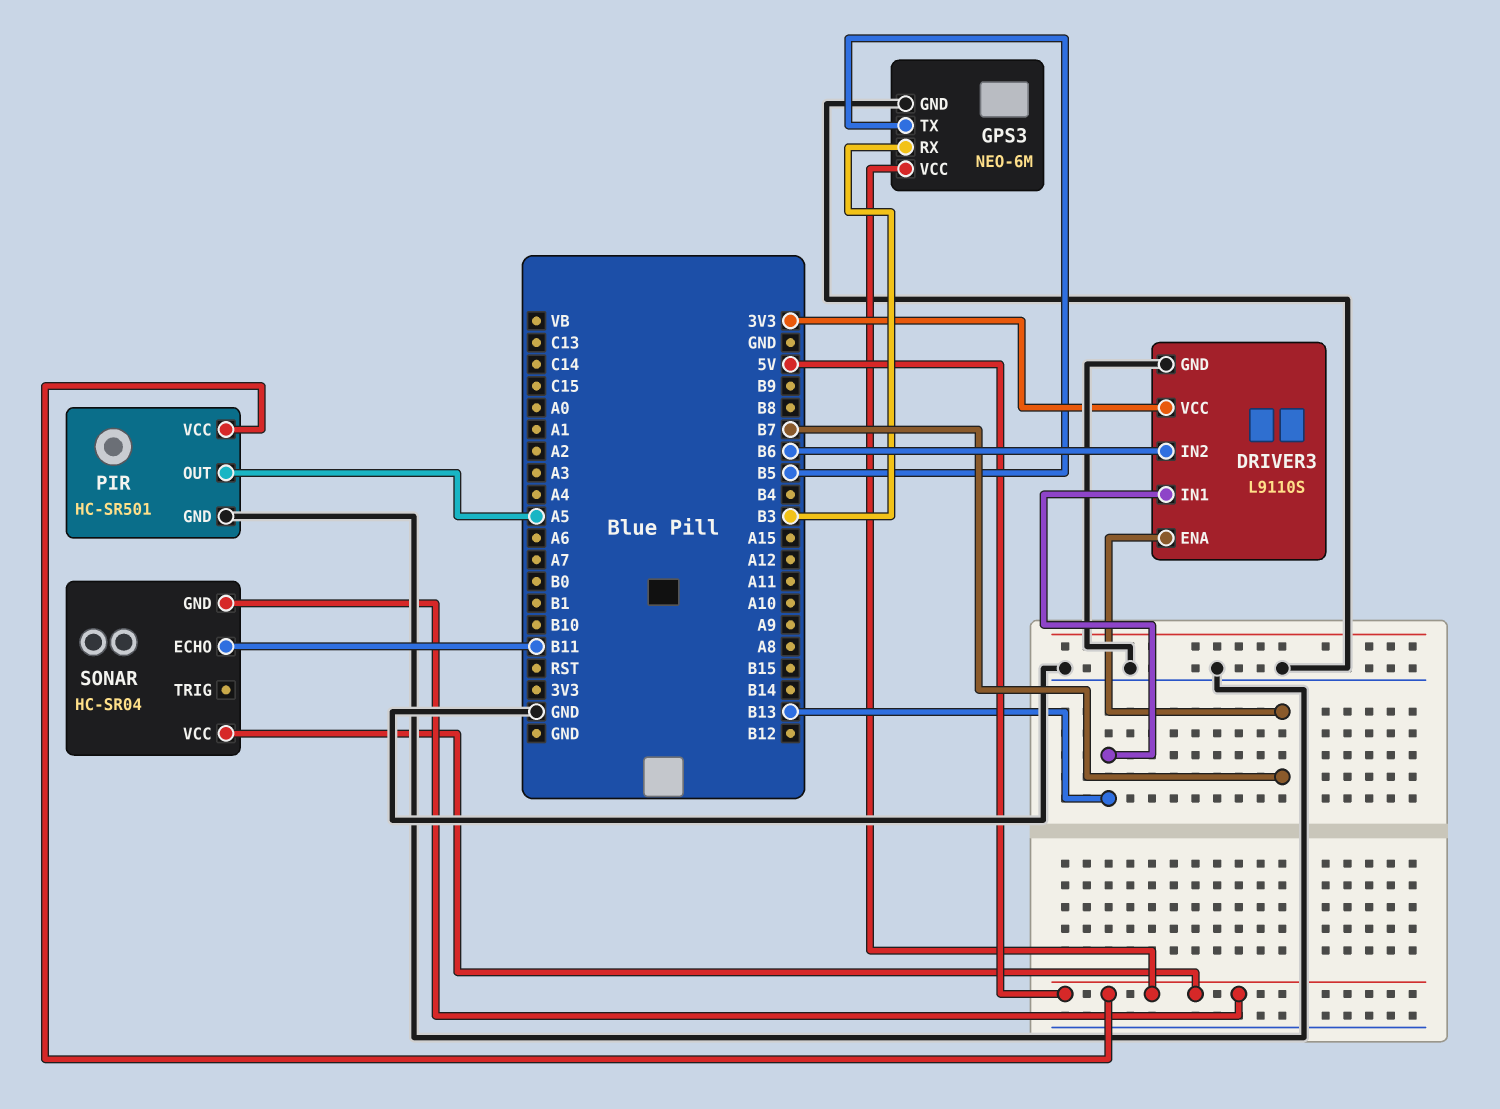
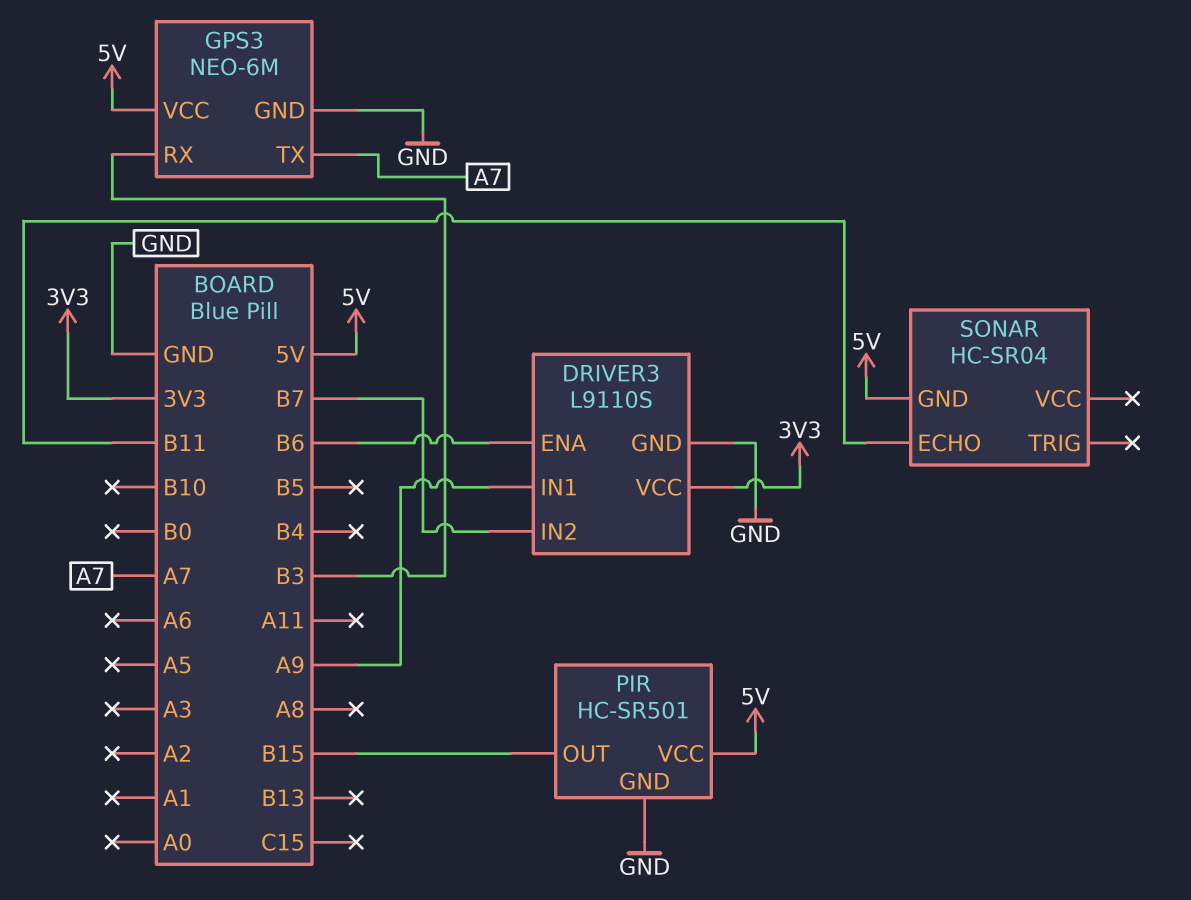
DRIVER3 pin ENA: B7 -> B6
DRIVER3 pin IN1: B13 -> A9
DRIVER3 pin IN2: B6 -> B7
GPS3 pin TX: B5 -> A7
PIR pin OUT: A5 -> B15
SONAR pin VCC: 5V -> none

